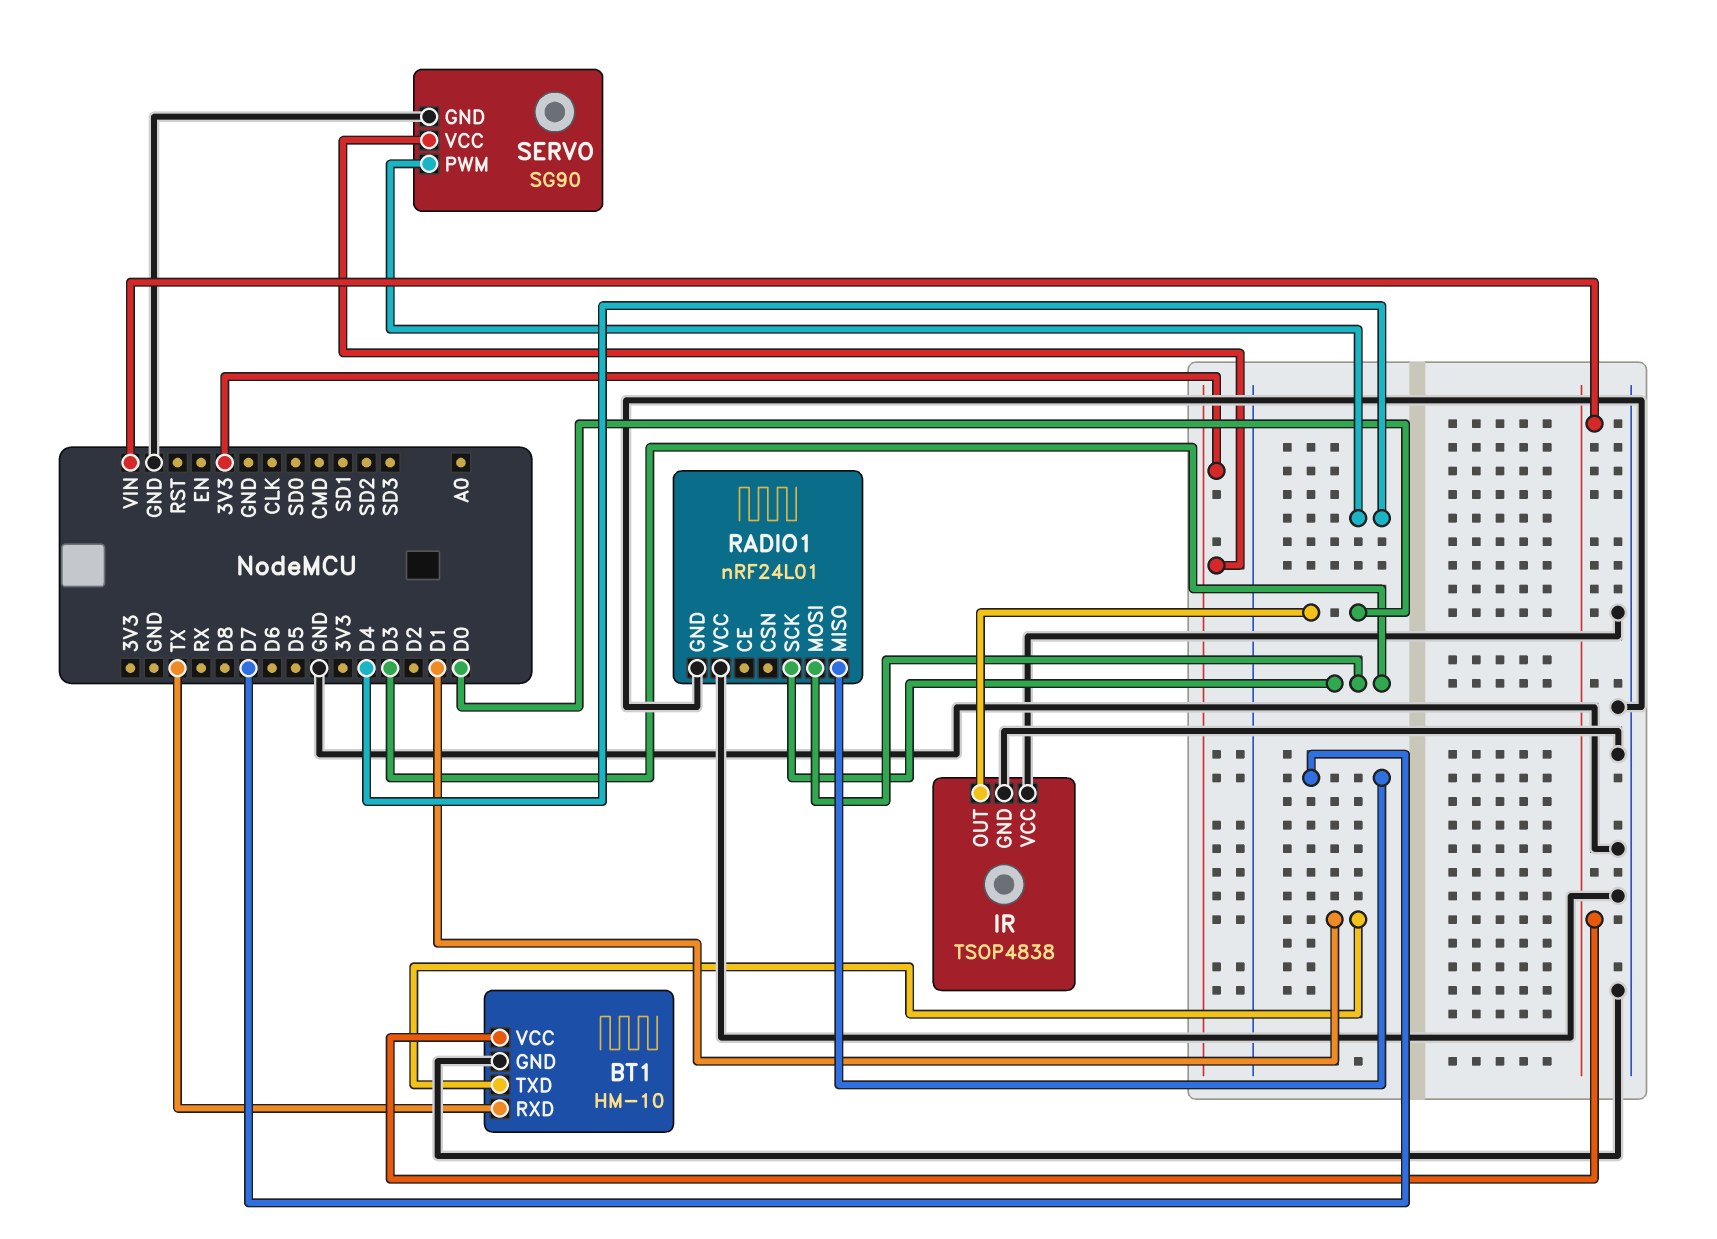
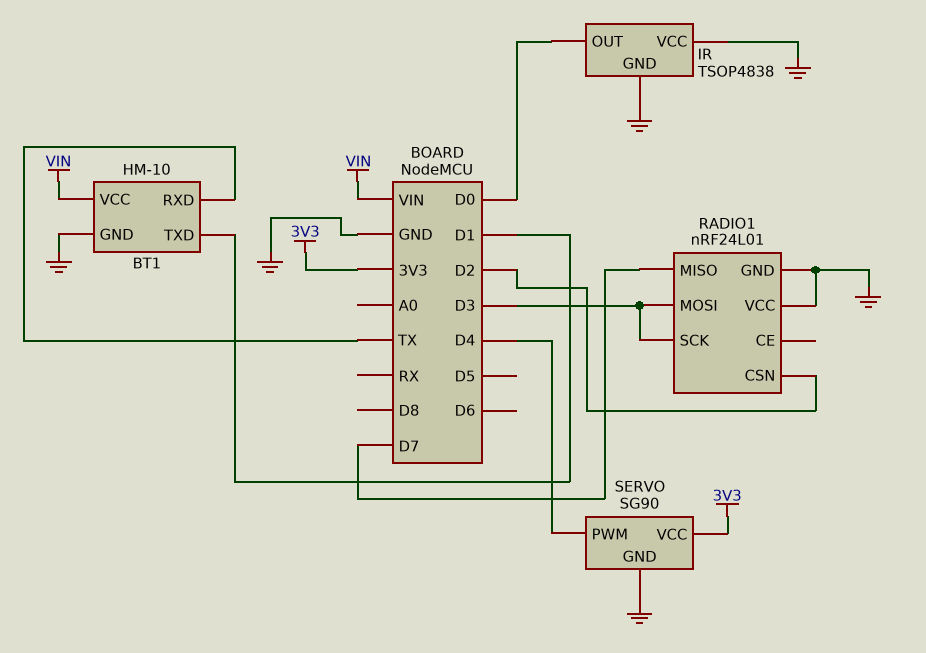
RADIO1 pin CSN: none -> D2

